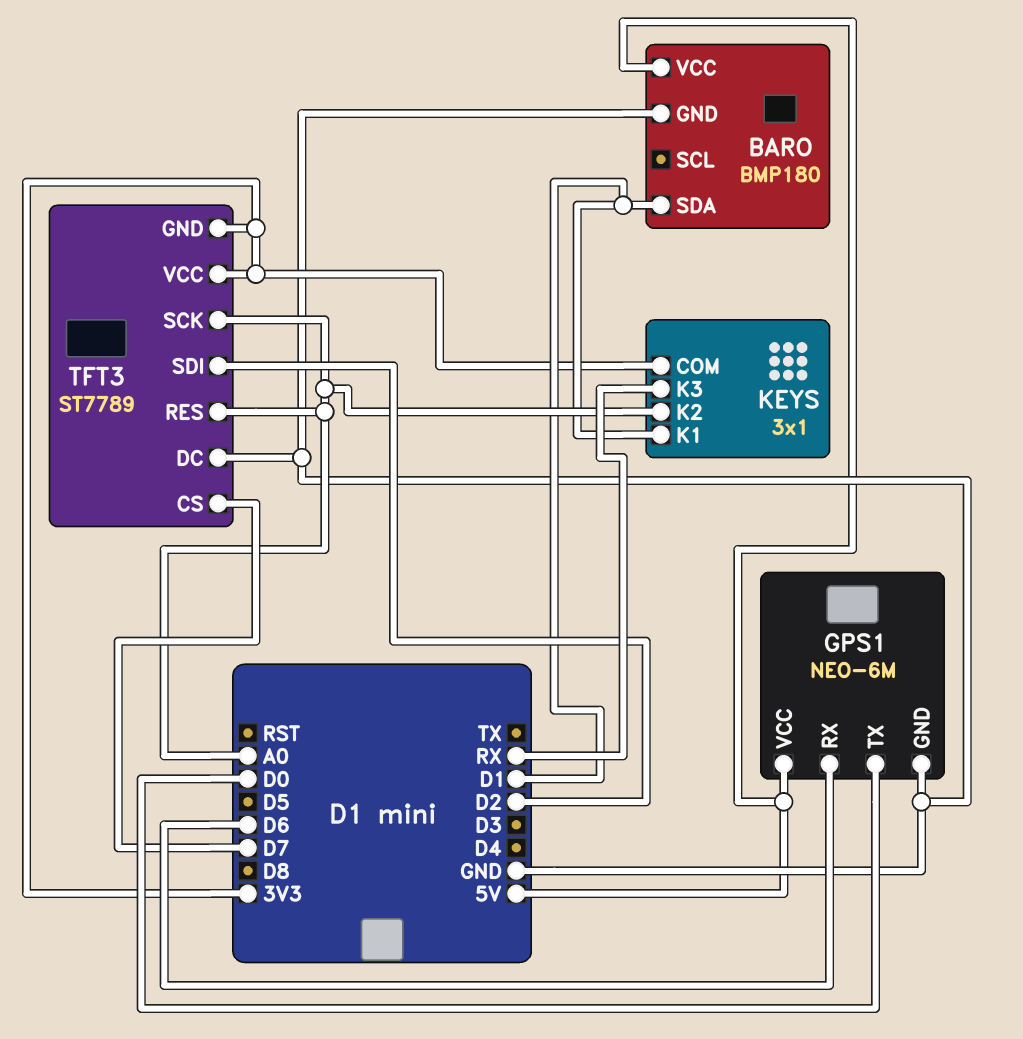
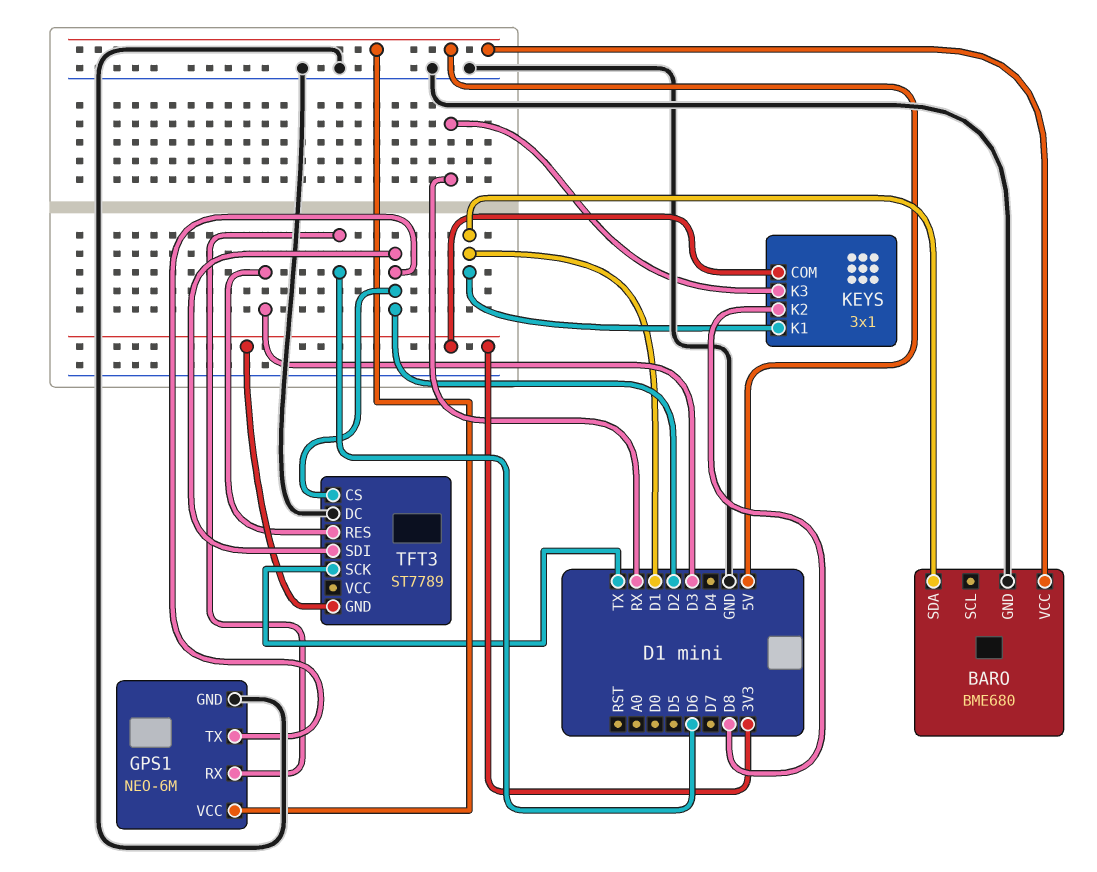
BARO: BMP180 -> BME680
GPS1 pin TX: D0 -> D2
KEYS pin K2: A0 -> D8
TFT3 pin CS: D7 -> D2
TFT3 pin RES: A0 -> D3
TFT3 pin SCK: A0 -> TX
TFT3 pin VCC: 3V3 -> none

